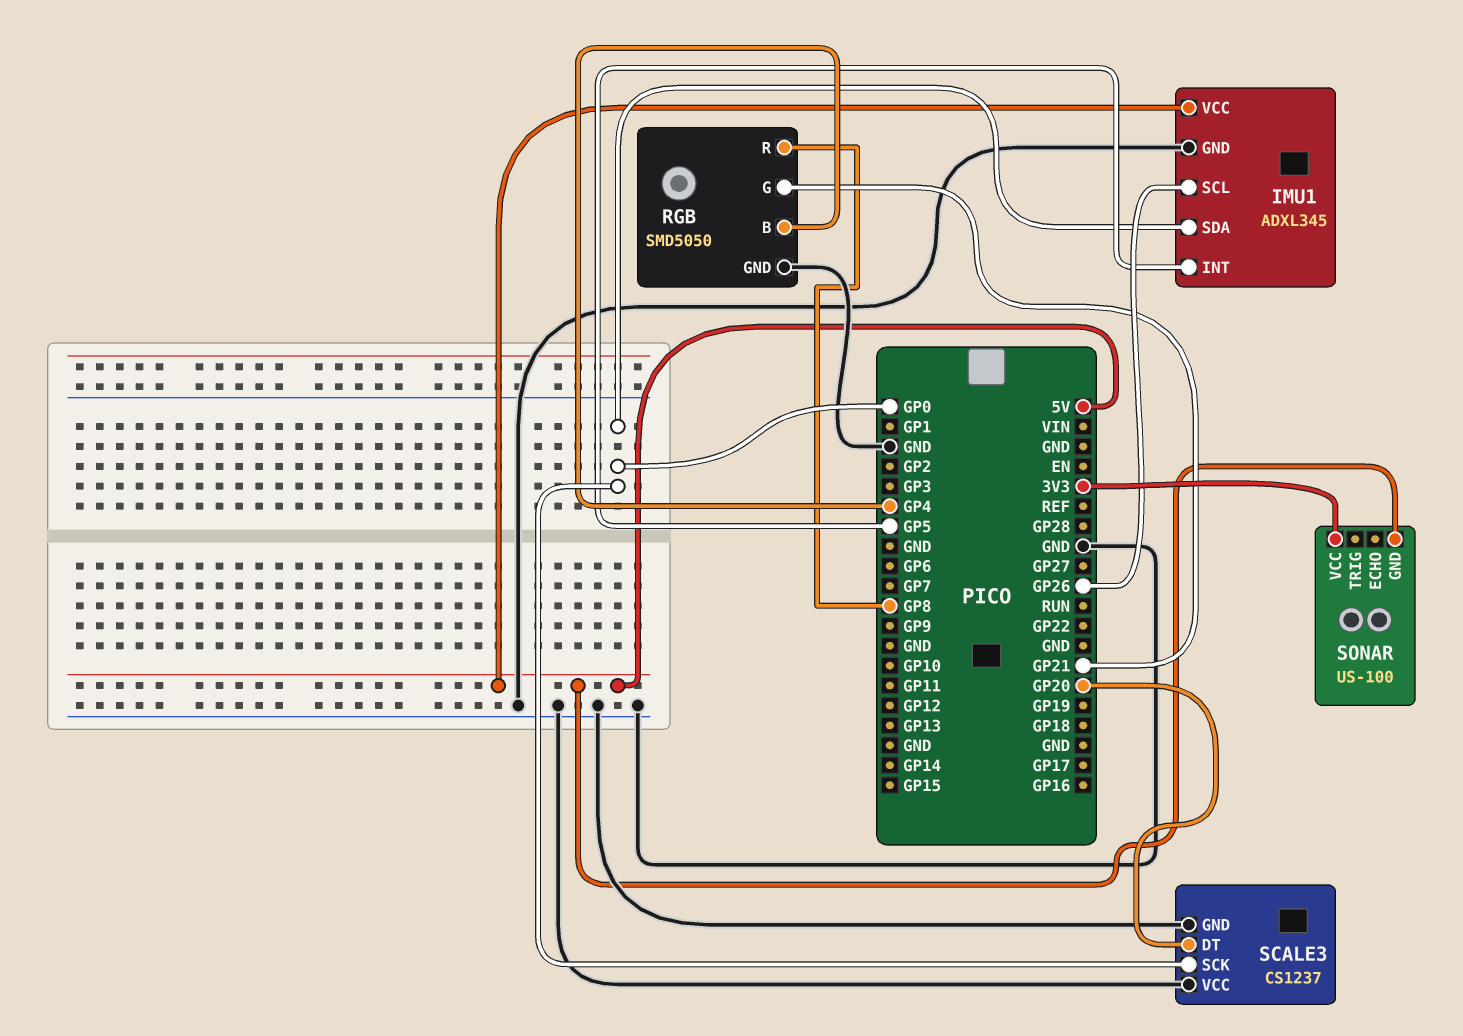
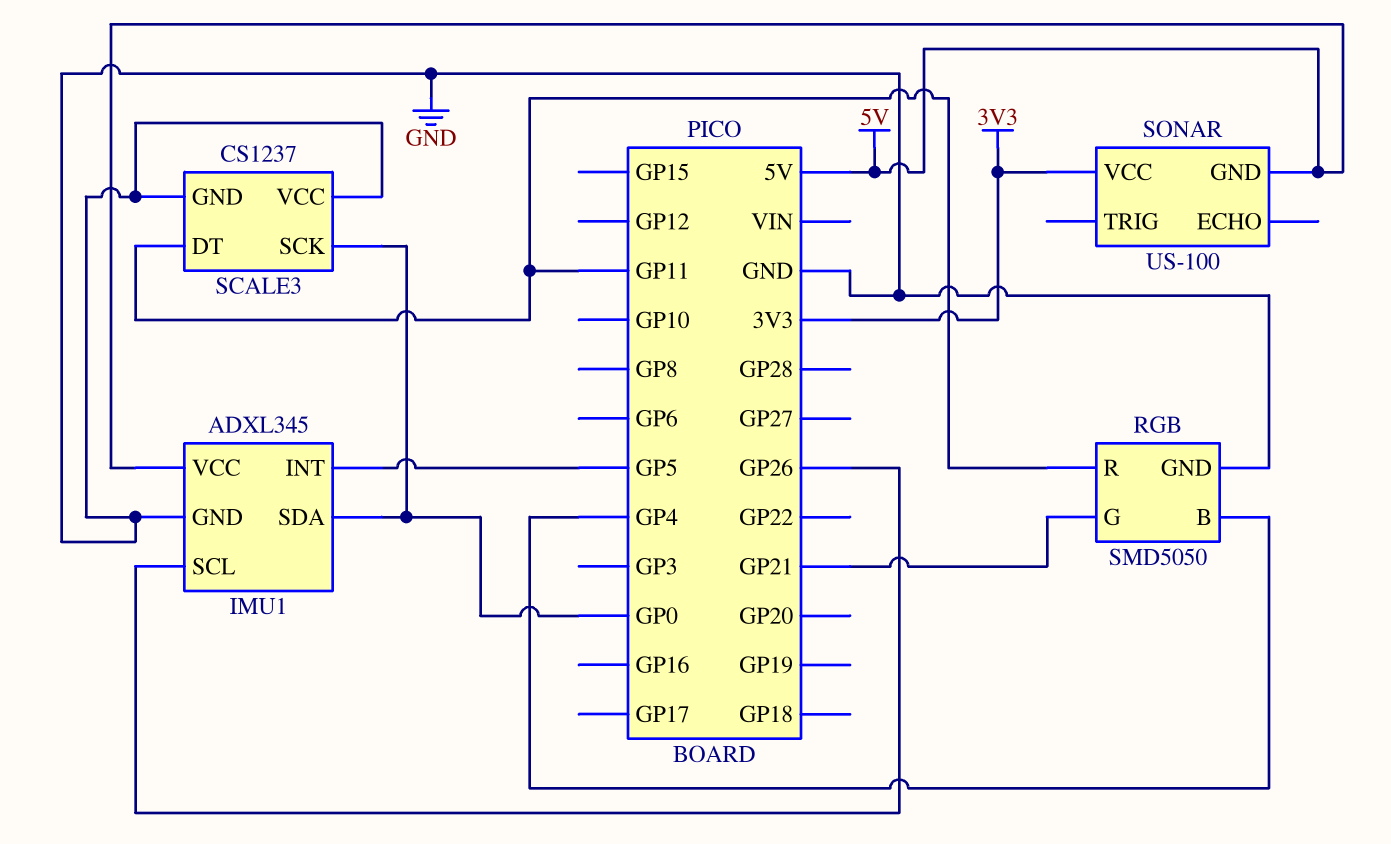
RGB pin R: GP8 -> GP11
SCALE3 pin DT: GP20 -> GP11

